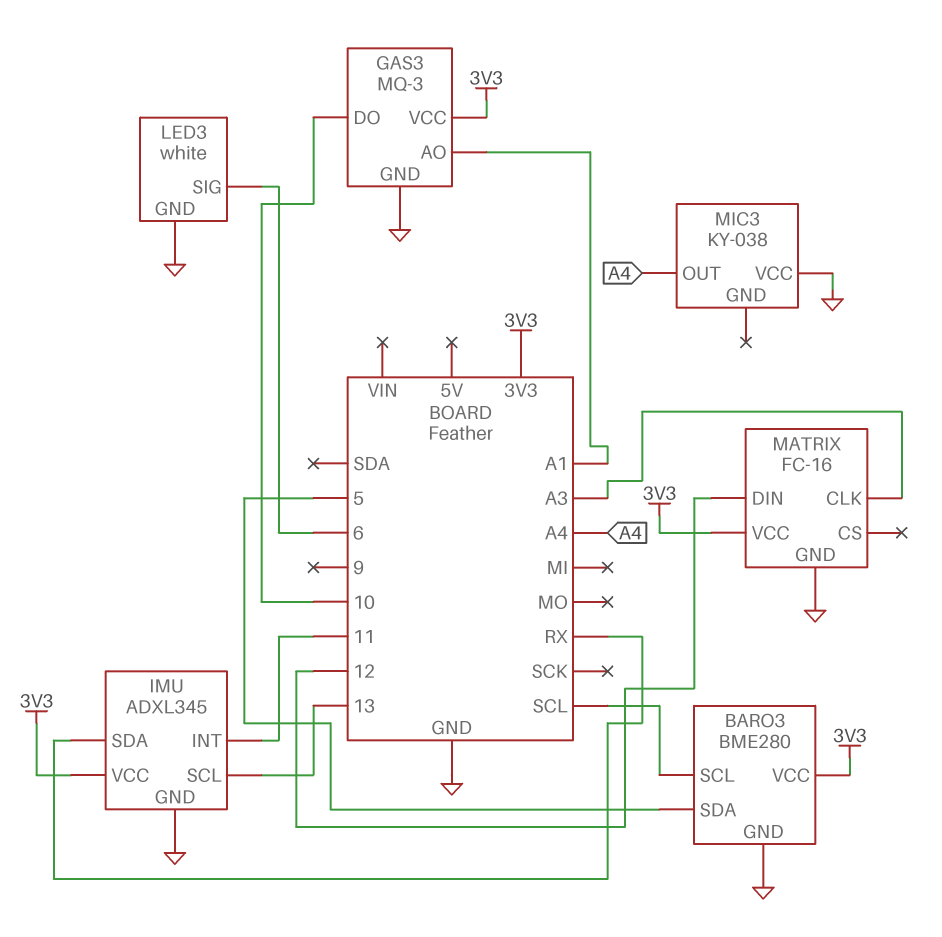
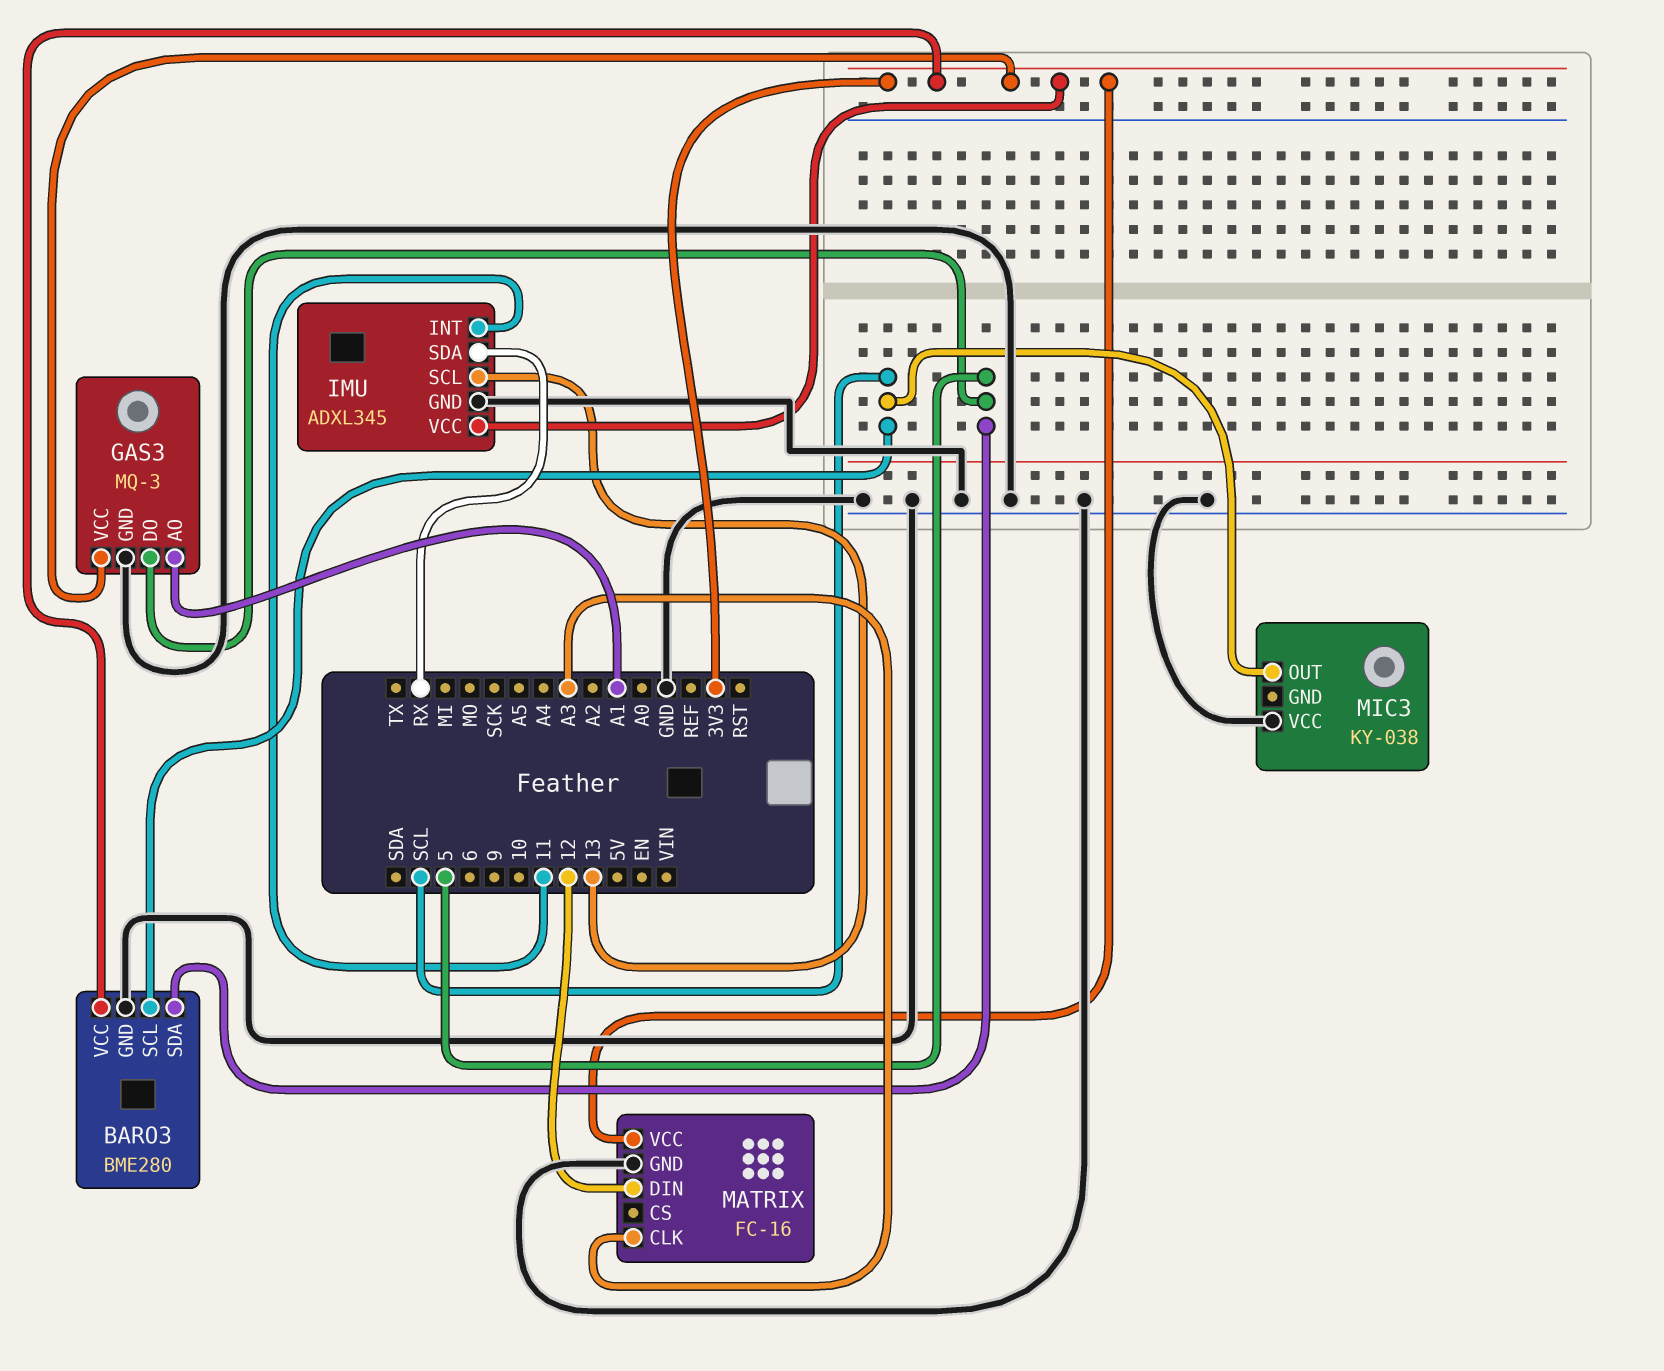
GAS3 pin DO: 10 -> 5
LED3: white -> none
LED3 pin GND: GND -> none
LED3 pin SIG: 6 -> none
MIC3 pin OUT: A4 -> SCL

